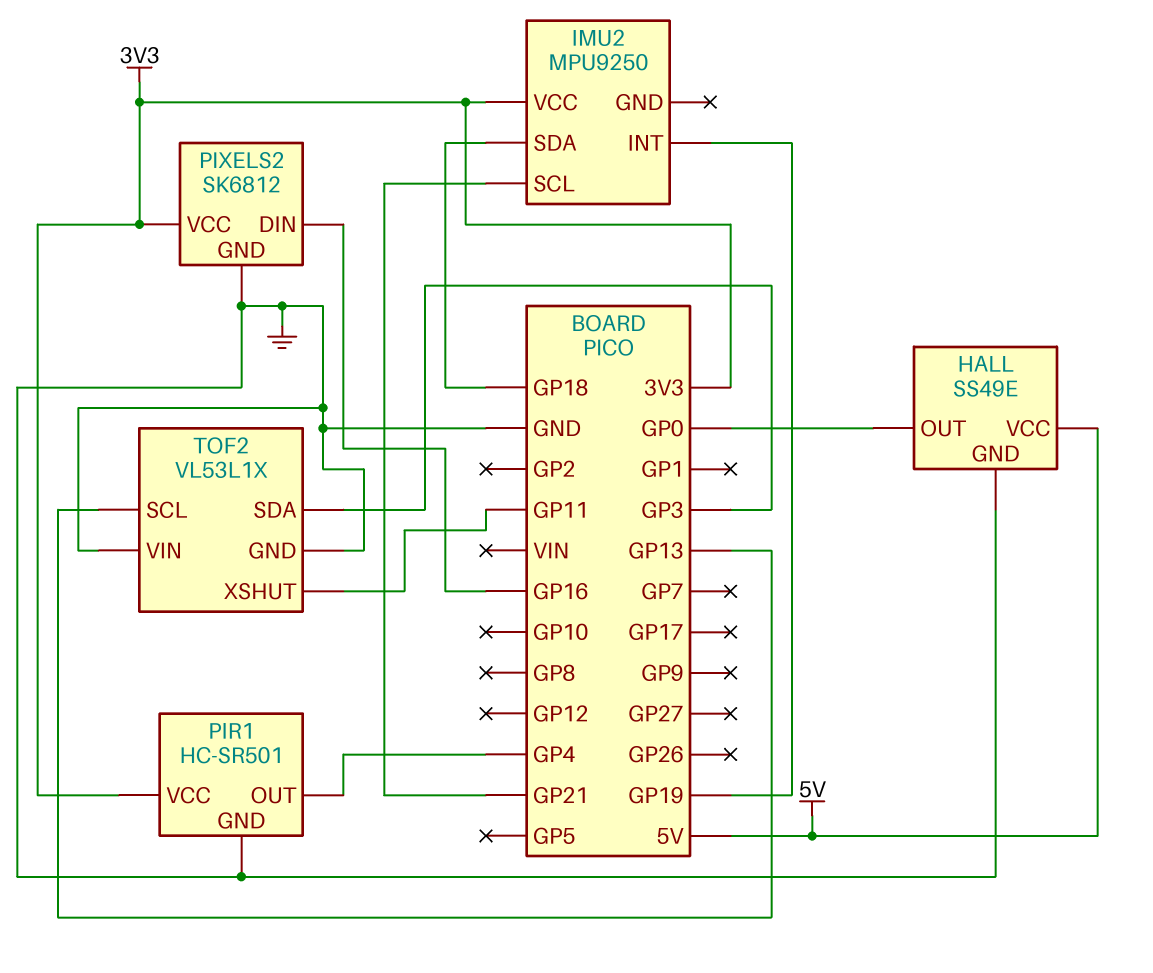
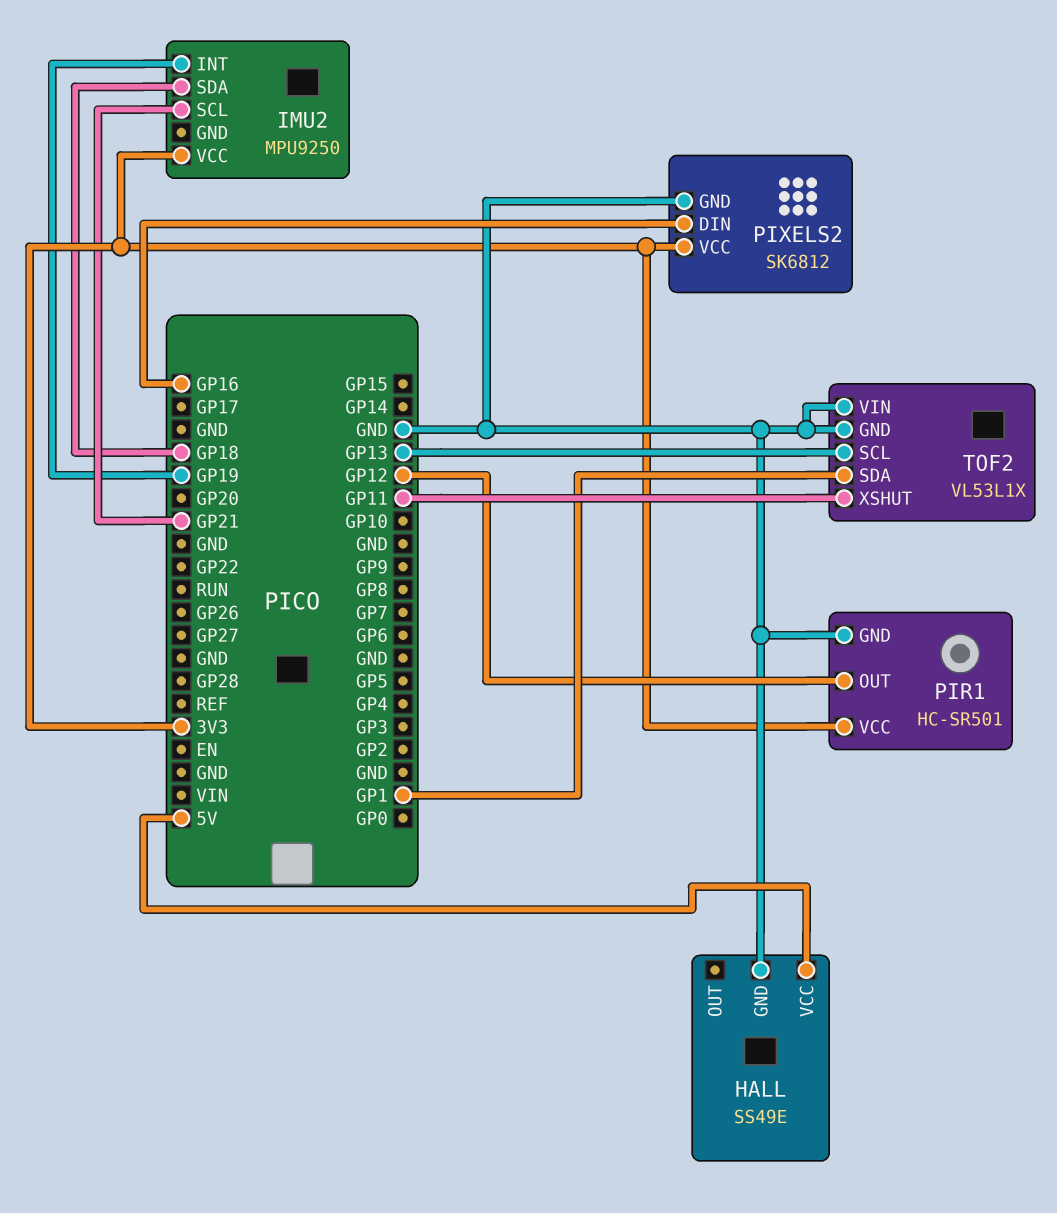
HALL pin OUT: GP0 -> none
PIR1 pin OUT: GP4 -> GP12
TOF2 pin SDA: GP3 -> GP1

